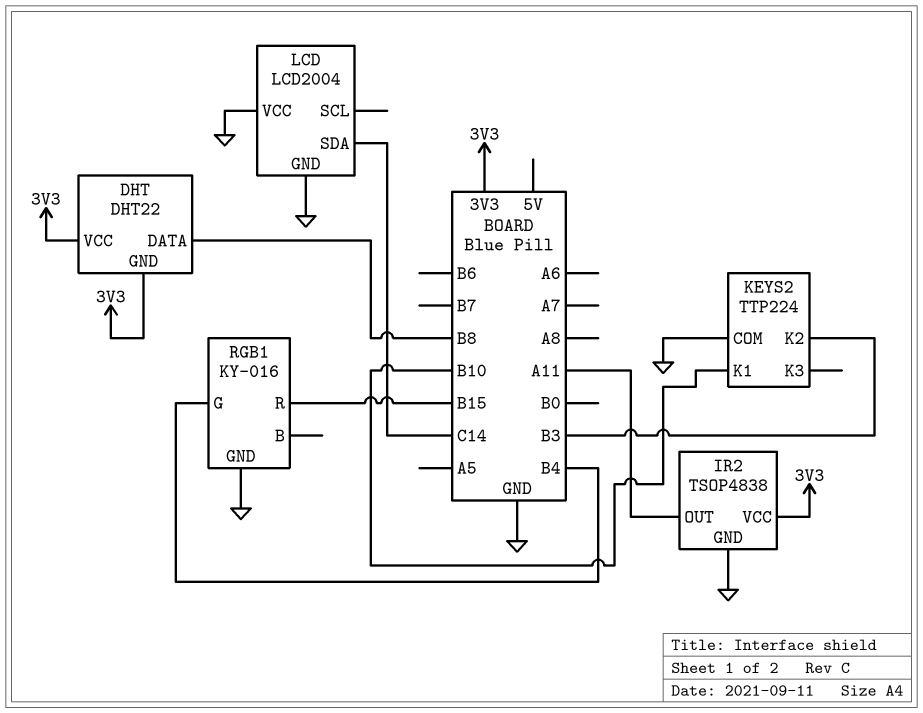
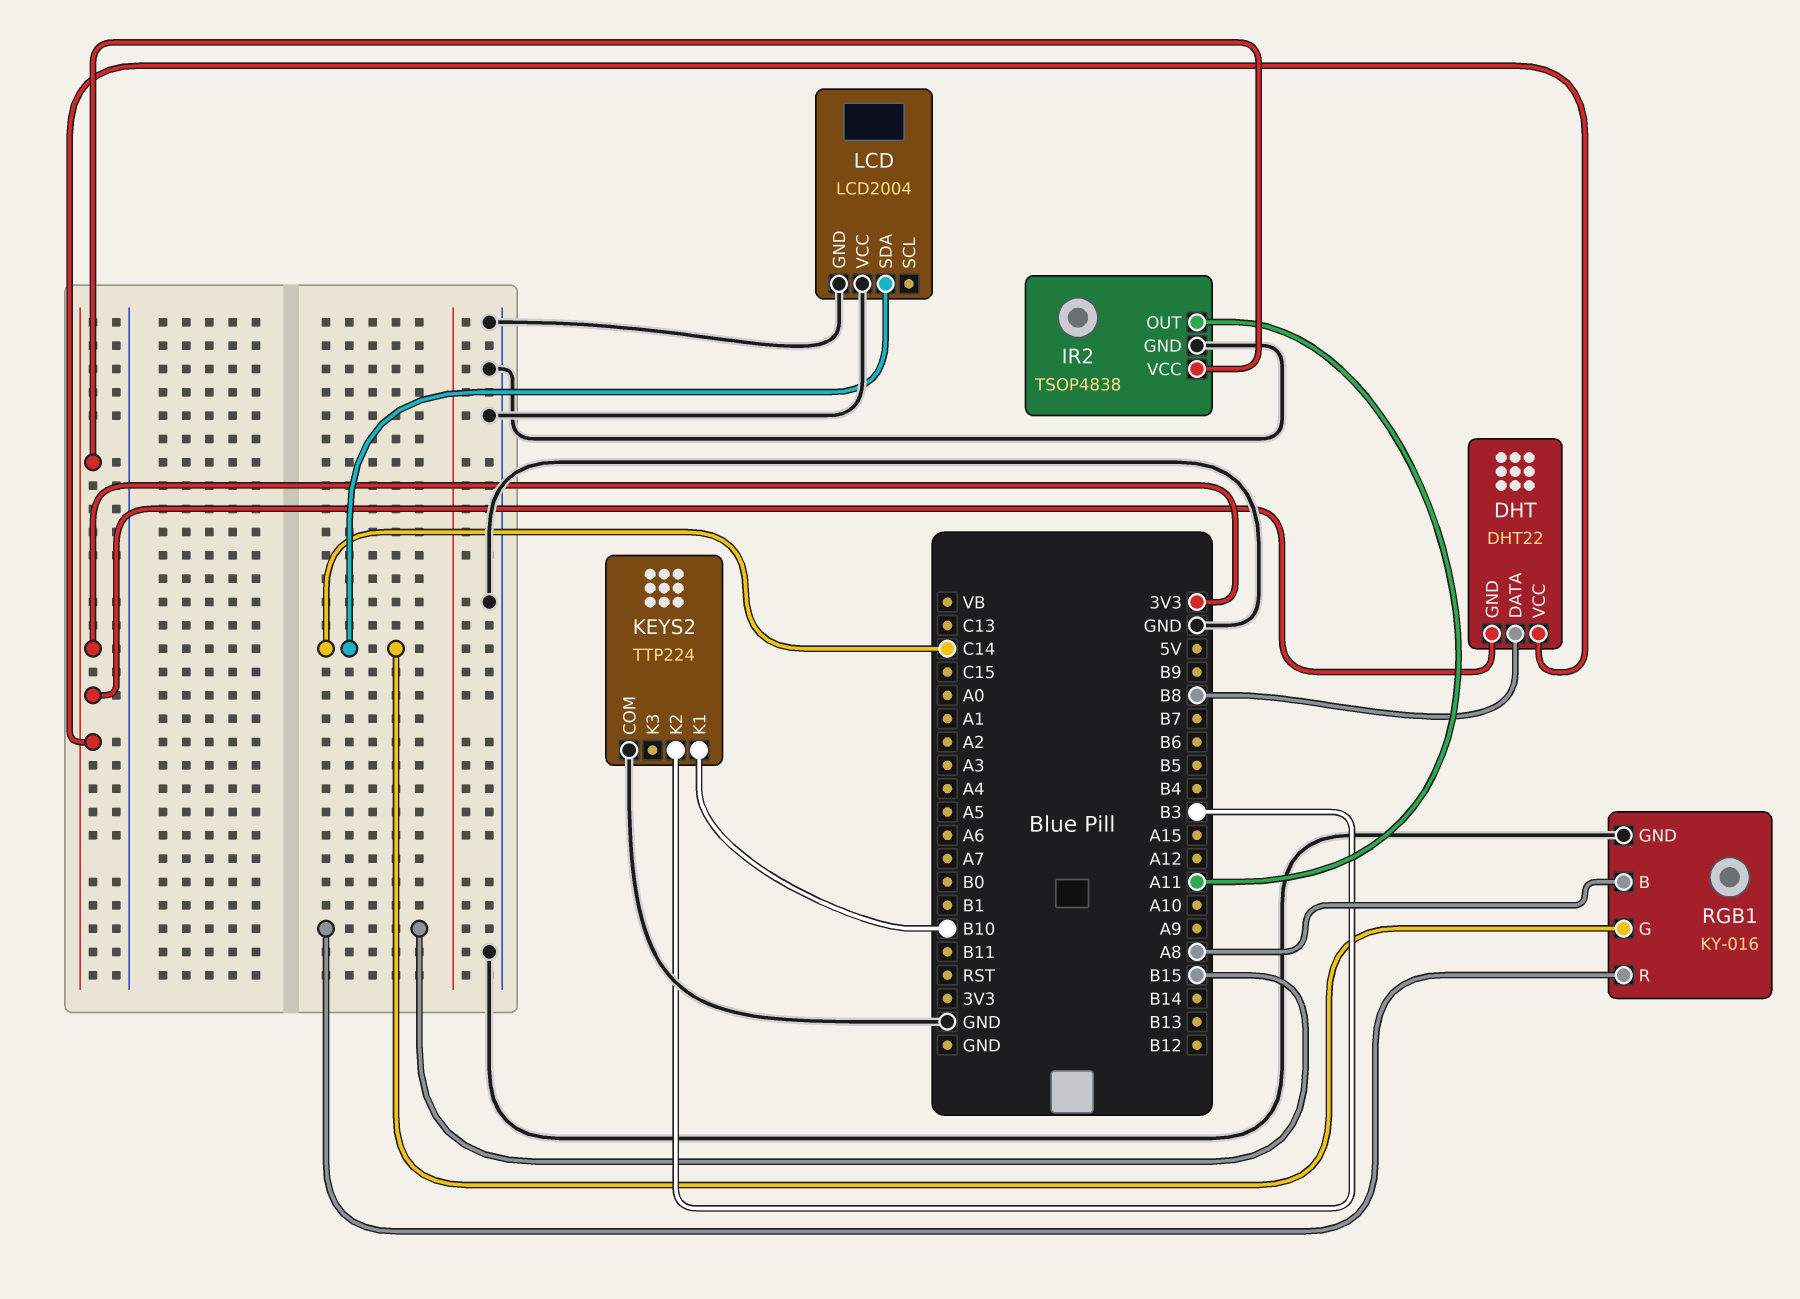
RGB1 pin B: none -> A8
RGB1 pin G: B4 -> C14

